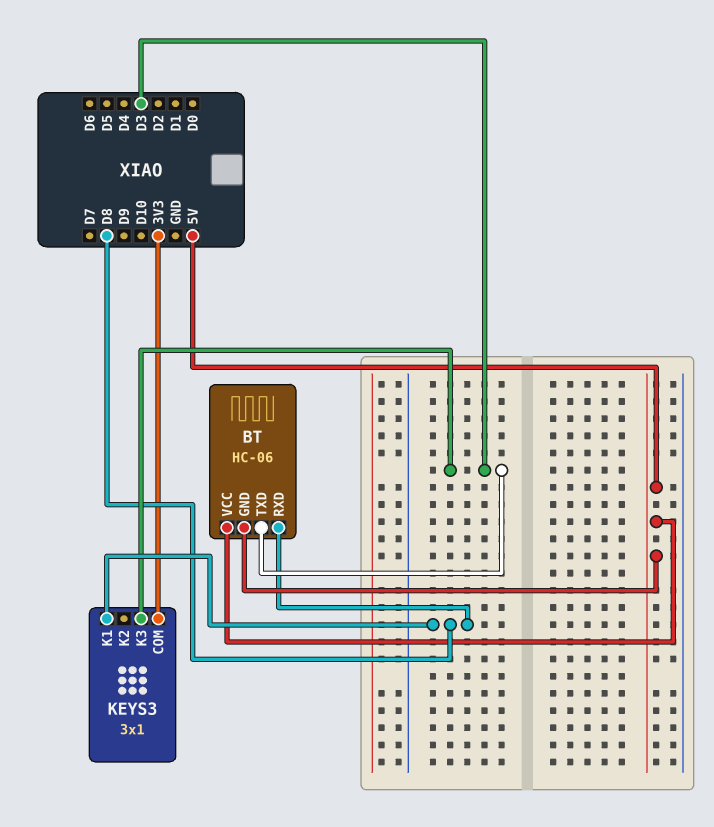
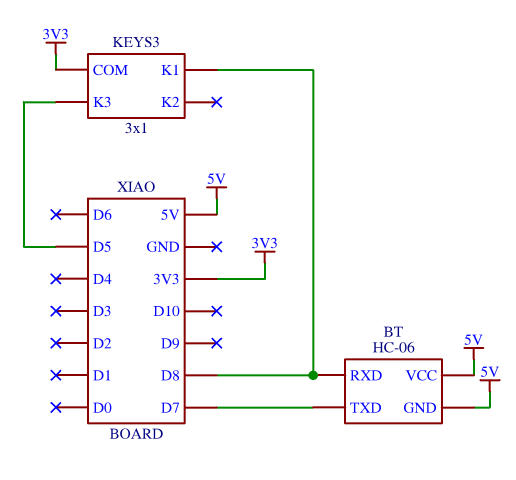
BT pin TXD: D3 -> D7
KEYS3 pin K3: D3 -> D5

